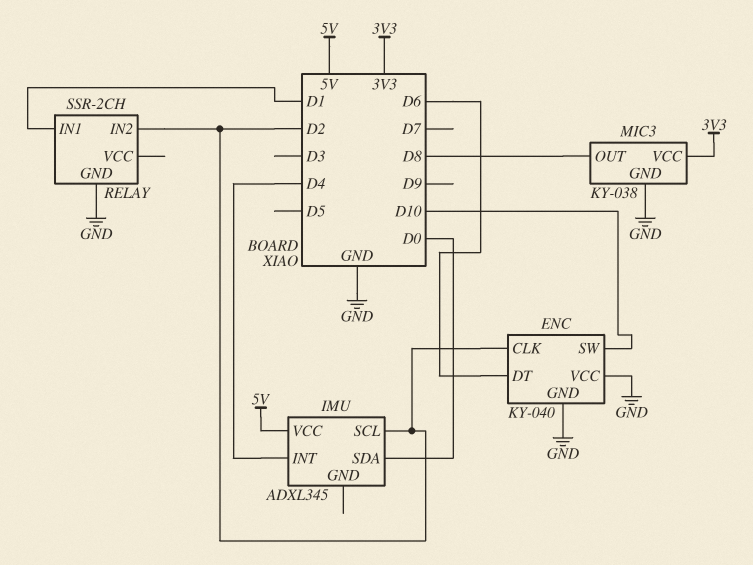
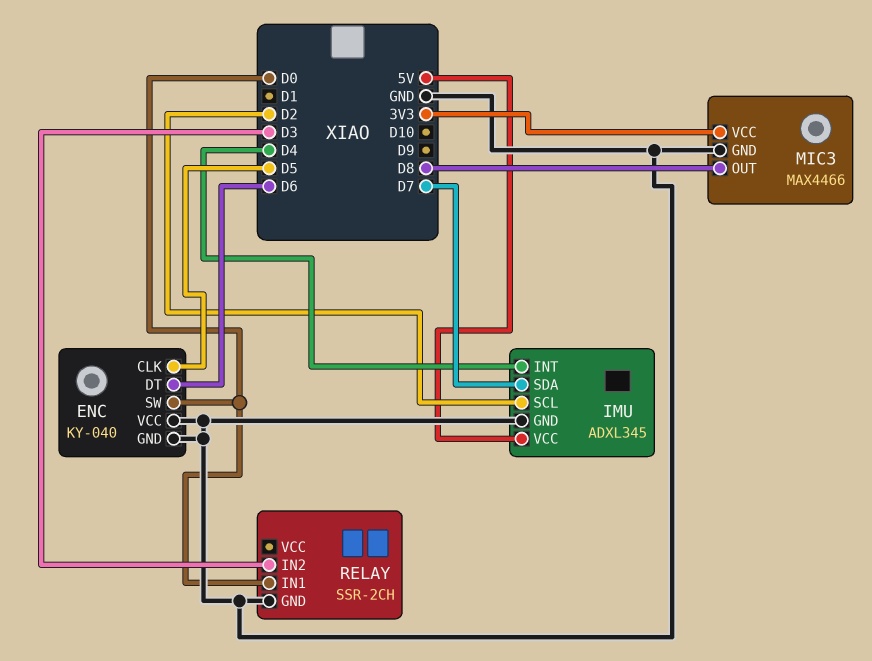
ENC pin CLK: D2 -> D5
ENC pin SW: D10 -> D0
IMU pin GND: none -> GND
IMU pin SDA: D0 -> D7
MIC3: KY-038 -> MAX4466
RELAY pin IN1: D1 -> D0
RELAY pin IN2: D2 -> D3

